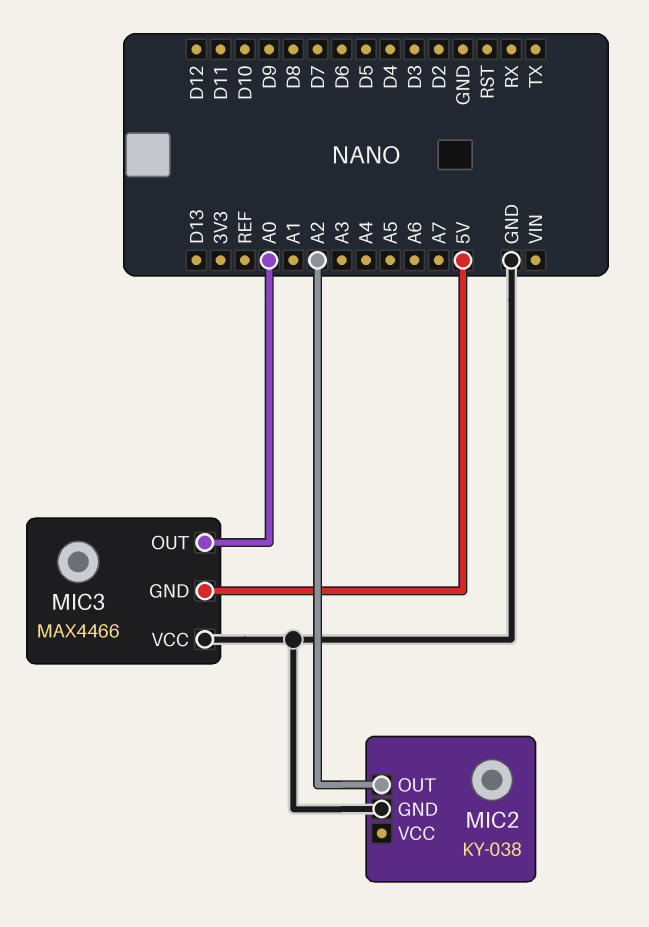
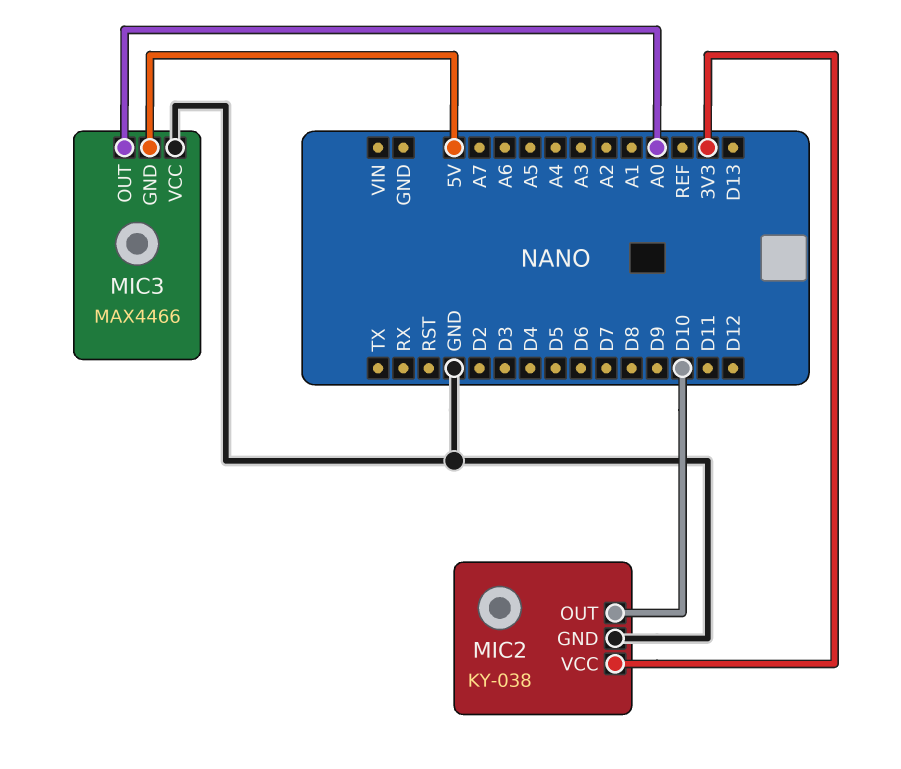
MIC2 pin OUT: A2 -> D10
MIC2 pin VCC: none -> 3V3

